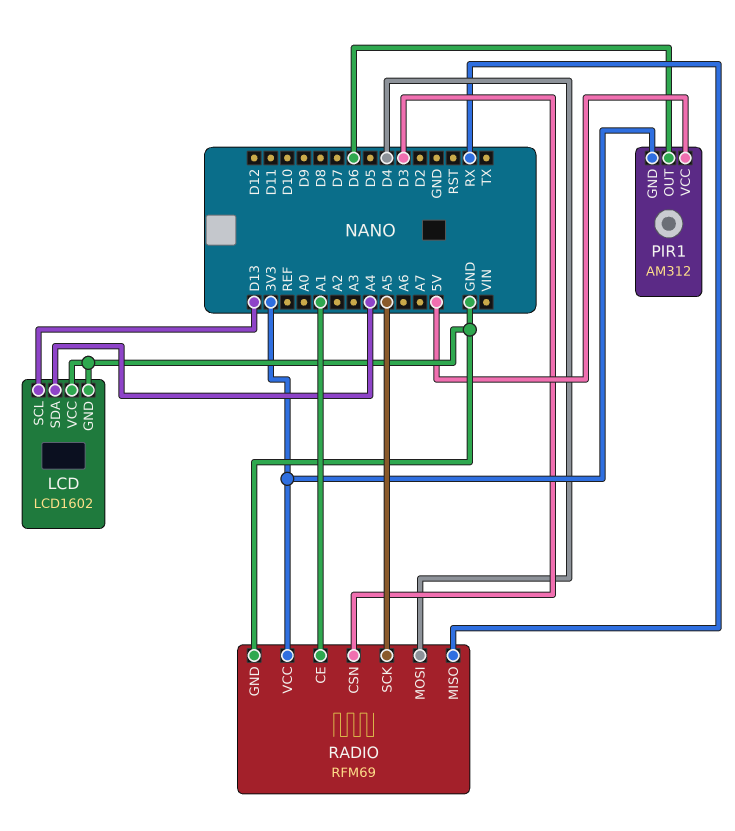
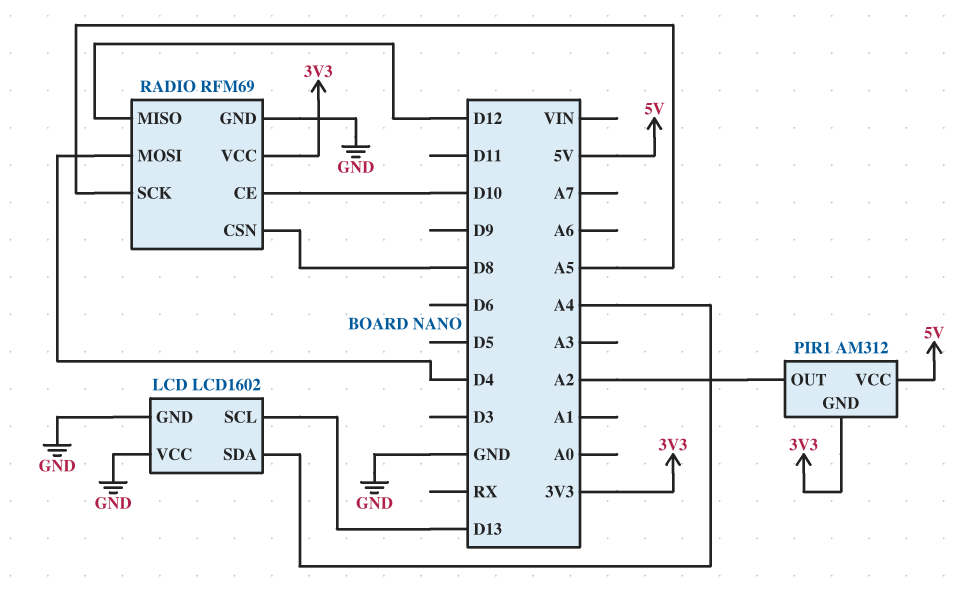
PIR1 pin OUT: D6 -> A2
RADIO pin CE: A1 -> D10
RADIO pin CSN: D3 -> D8
RADIO pin MISO: RX -> D12

